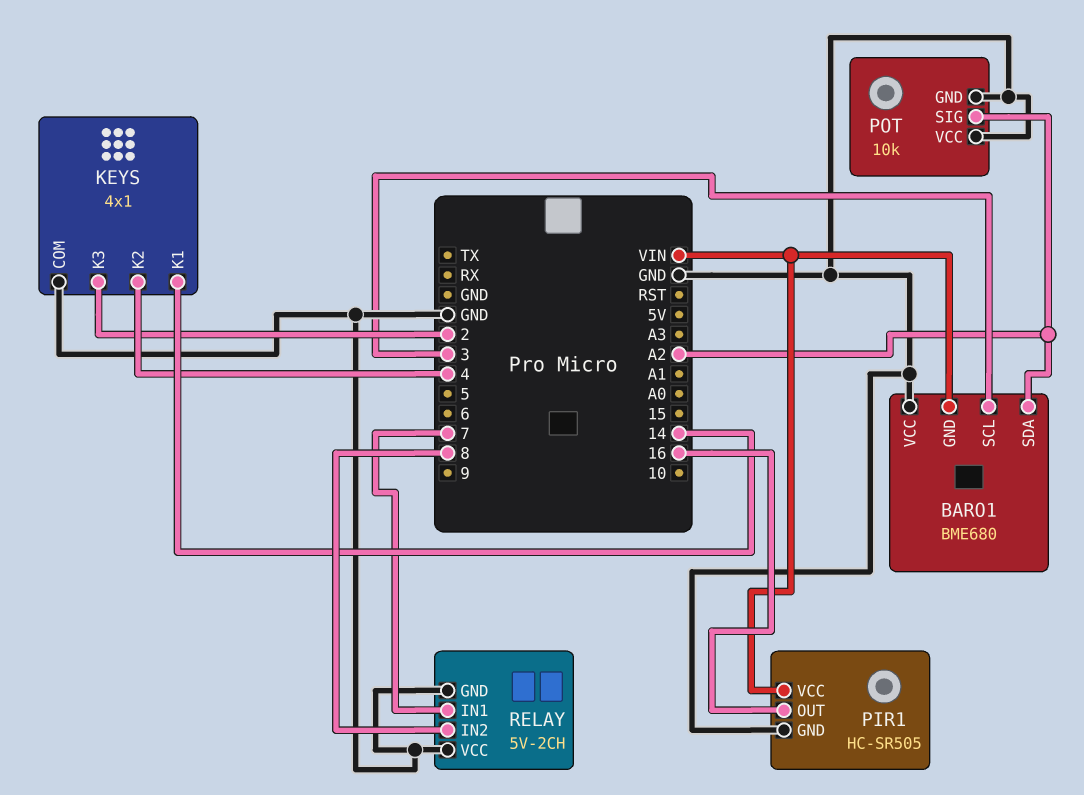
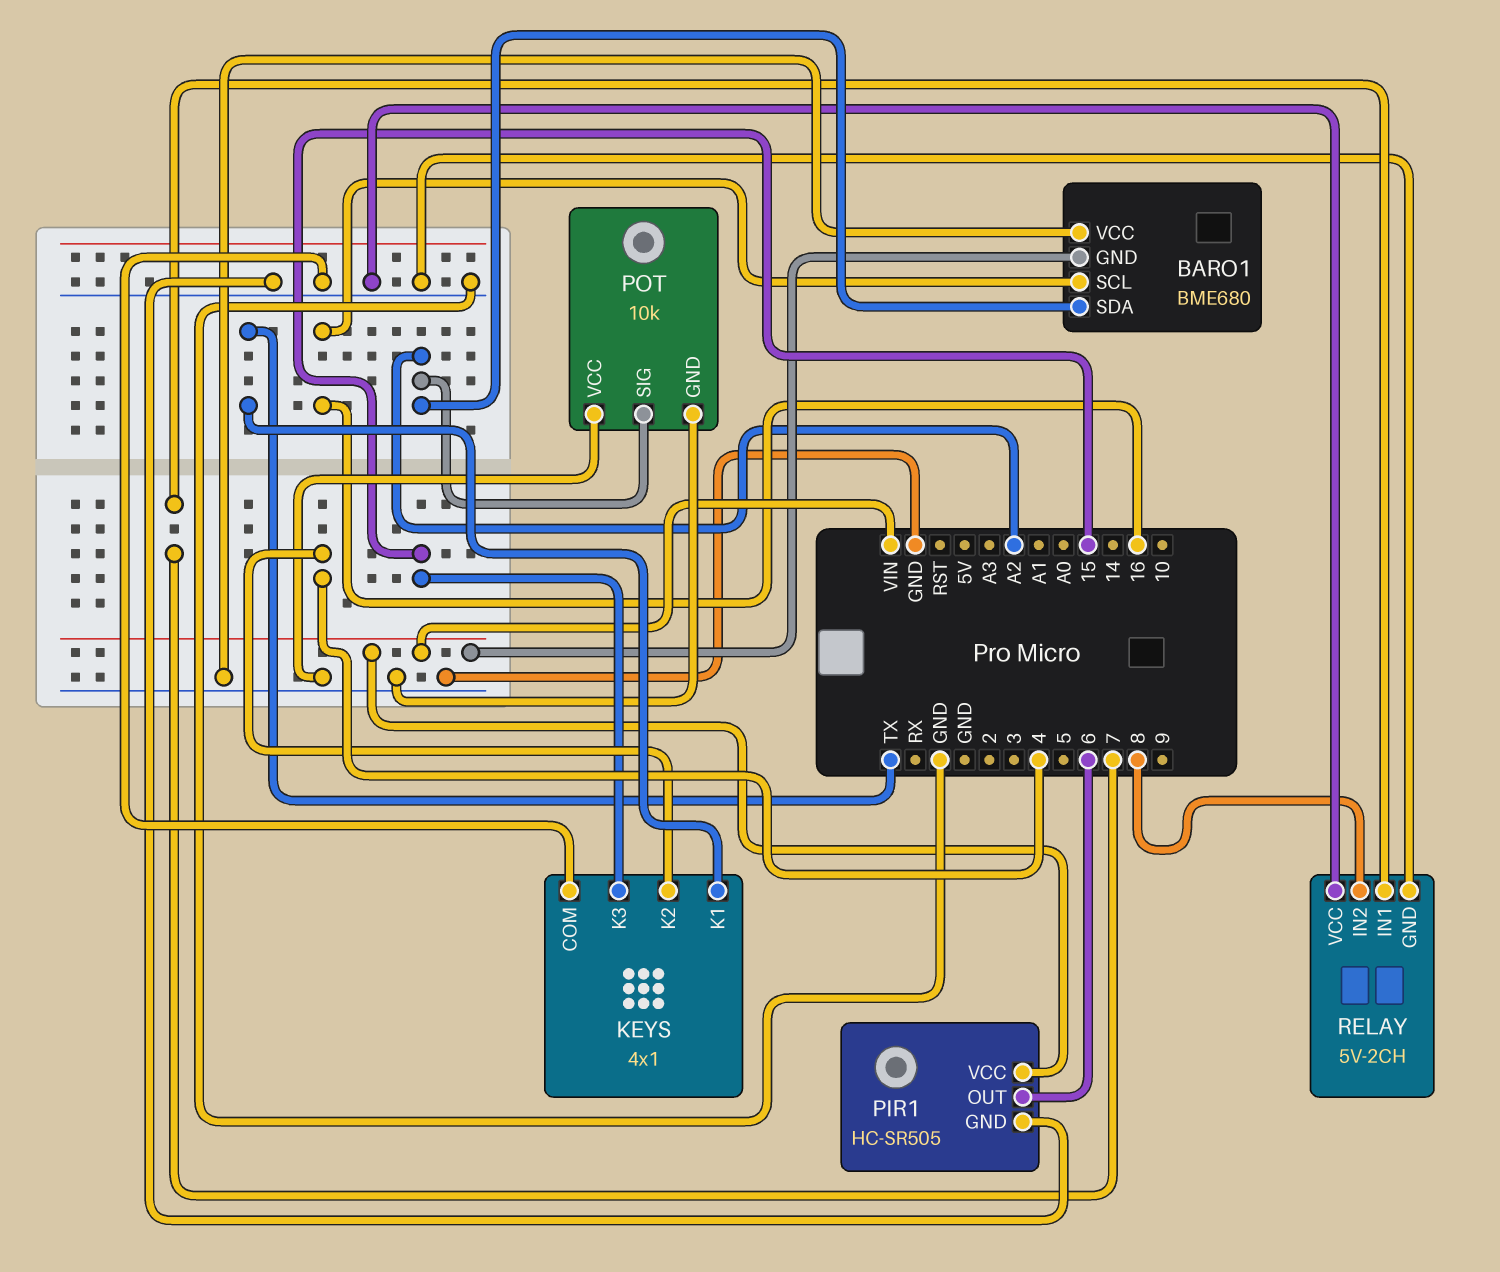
BARO1 pin SCL: 3 -> 16
KEYS pin K1: 14 -> TX
KEYS pin K3: 2 -> 15
PIR1 pin OUT: 16 -> 6

